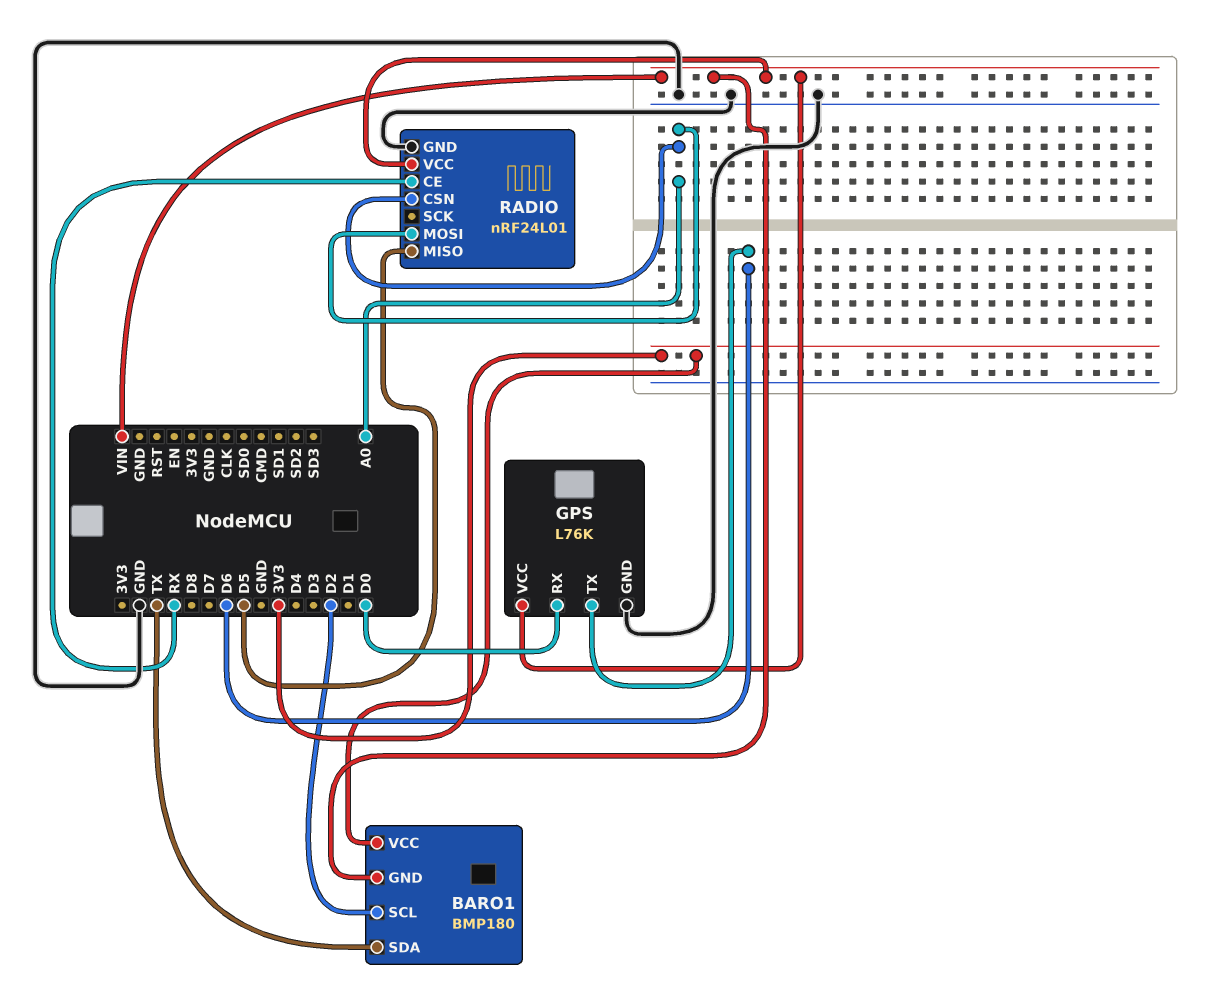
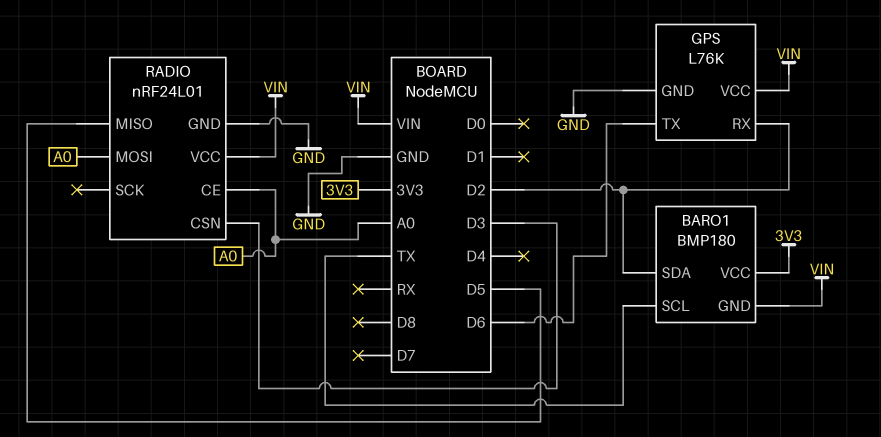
BARO1 pin SCL: D2 -> TX
BARO1 pin SDA: TX -> D2
GPS pin RX: D0 -> D2
RADIO pin CE: RX -> A0
RADIO pin CSN: A0 -> D3

